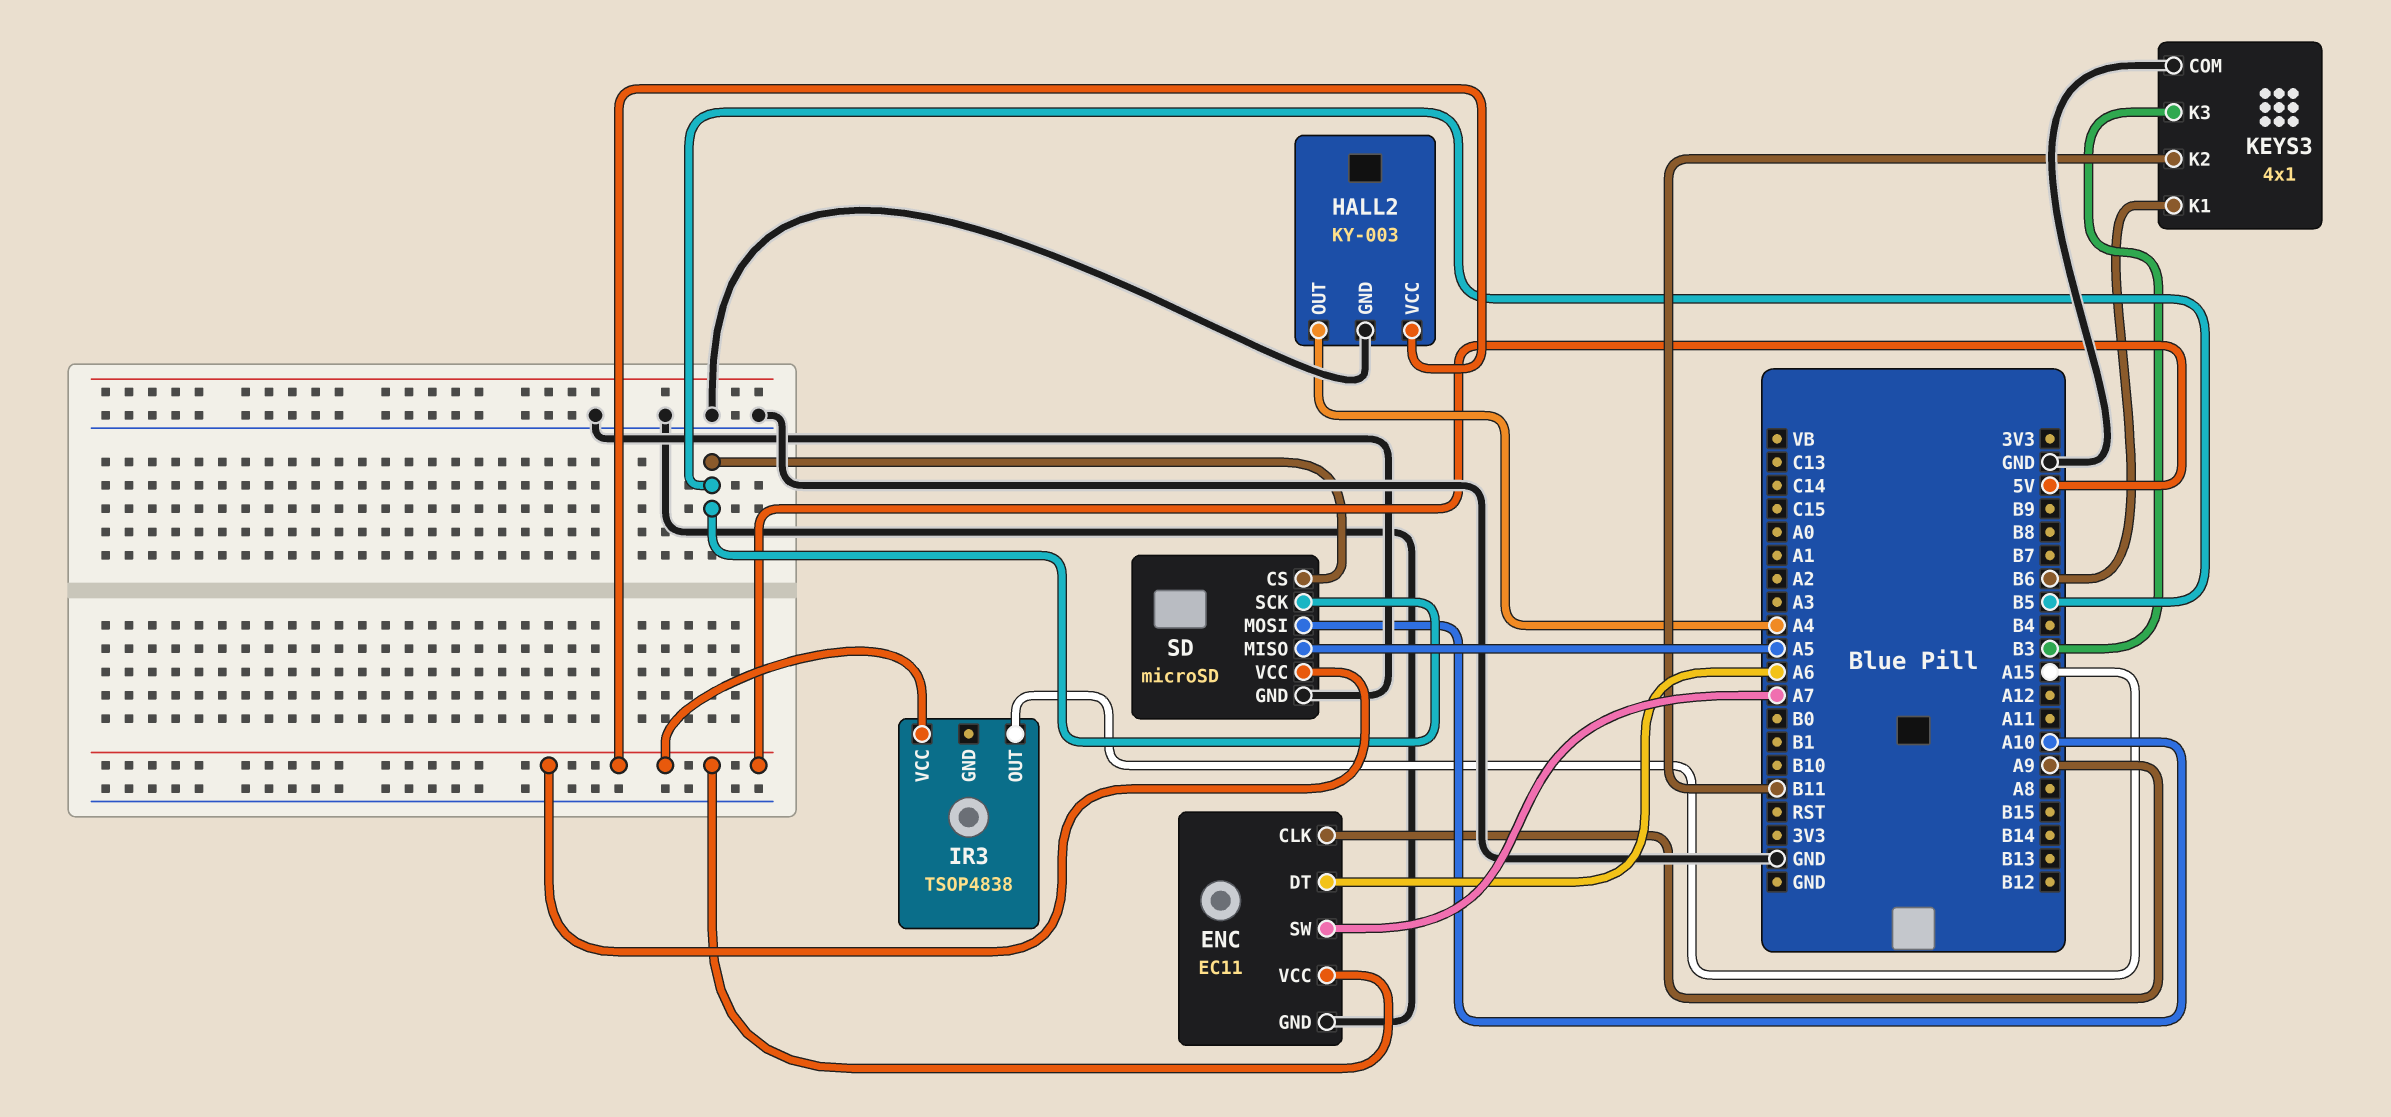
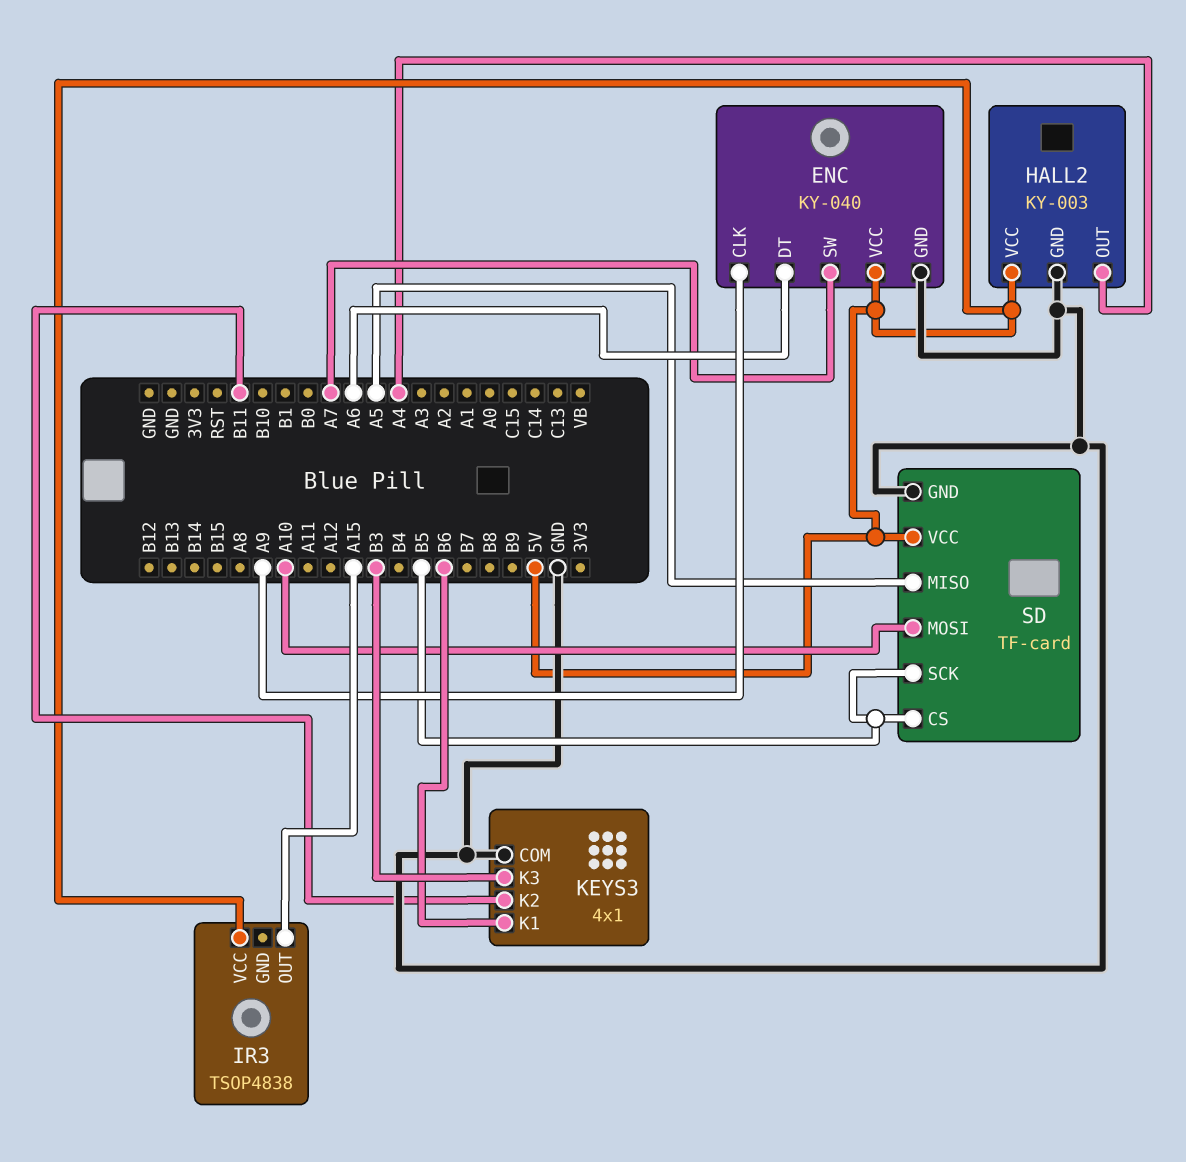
ENC: EC11 -> KY-040
SD: microSD -> TF-card

